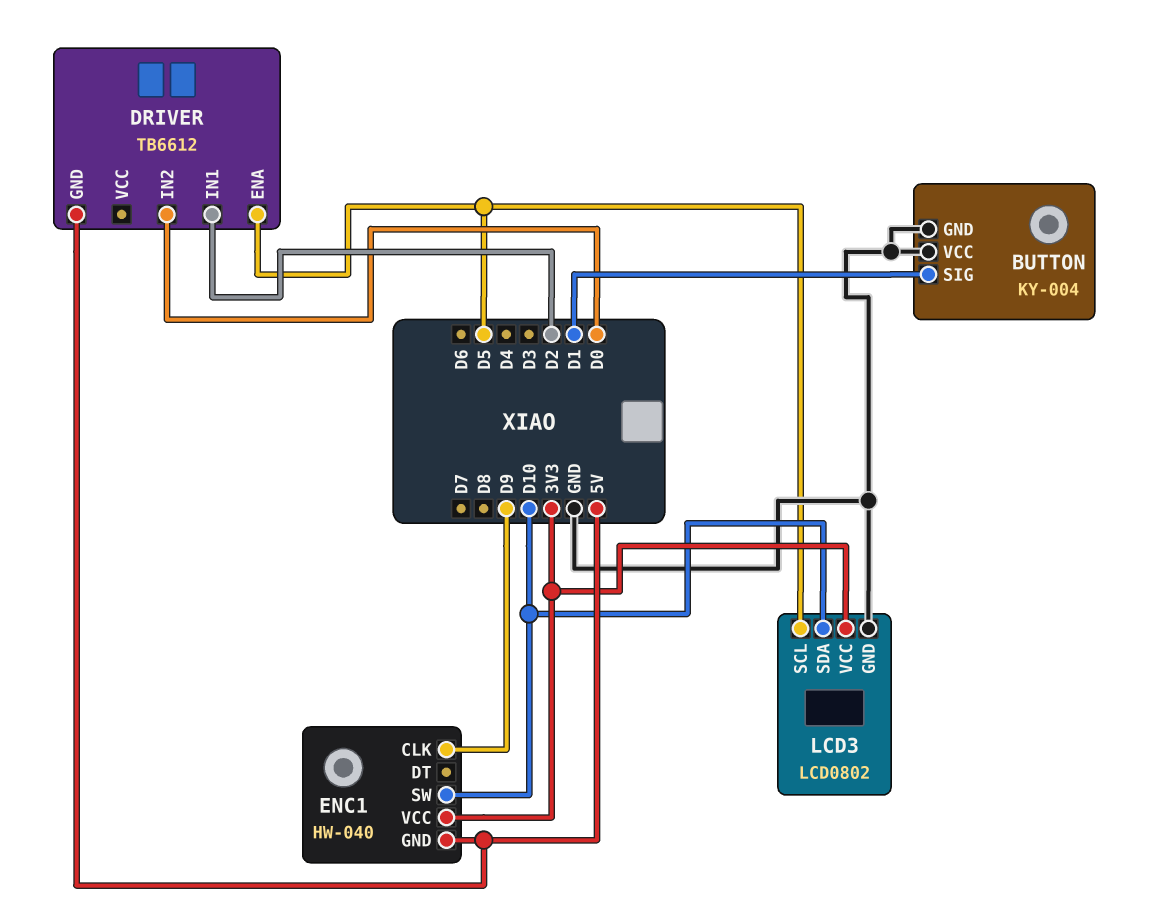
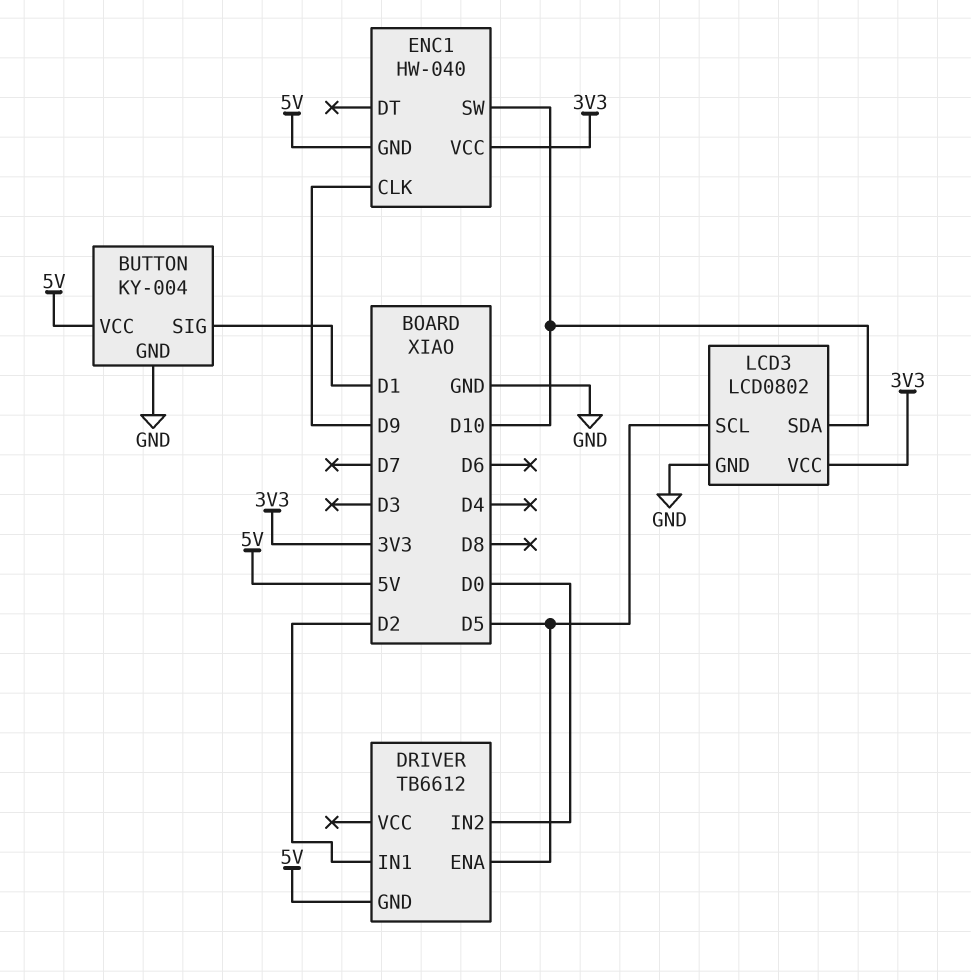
BUTTON pin VCC: GND -> 5V

